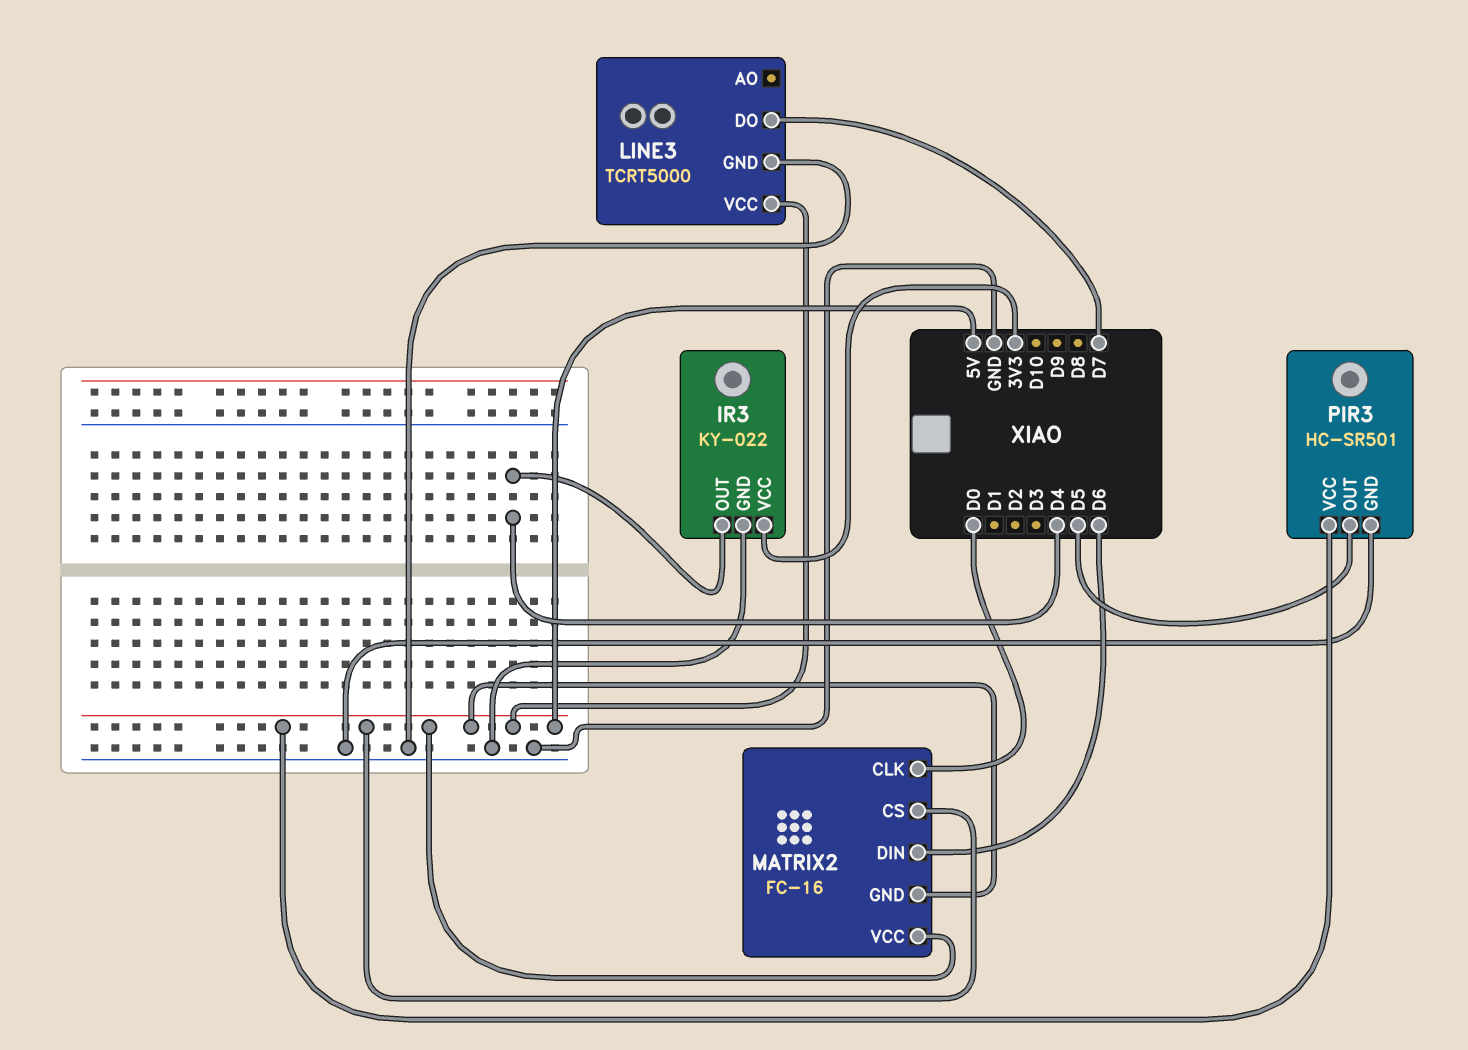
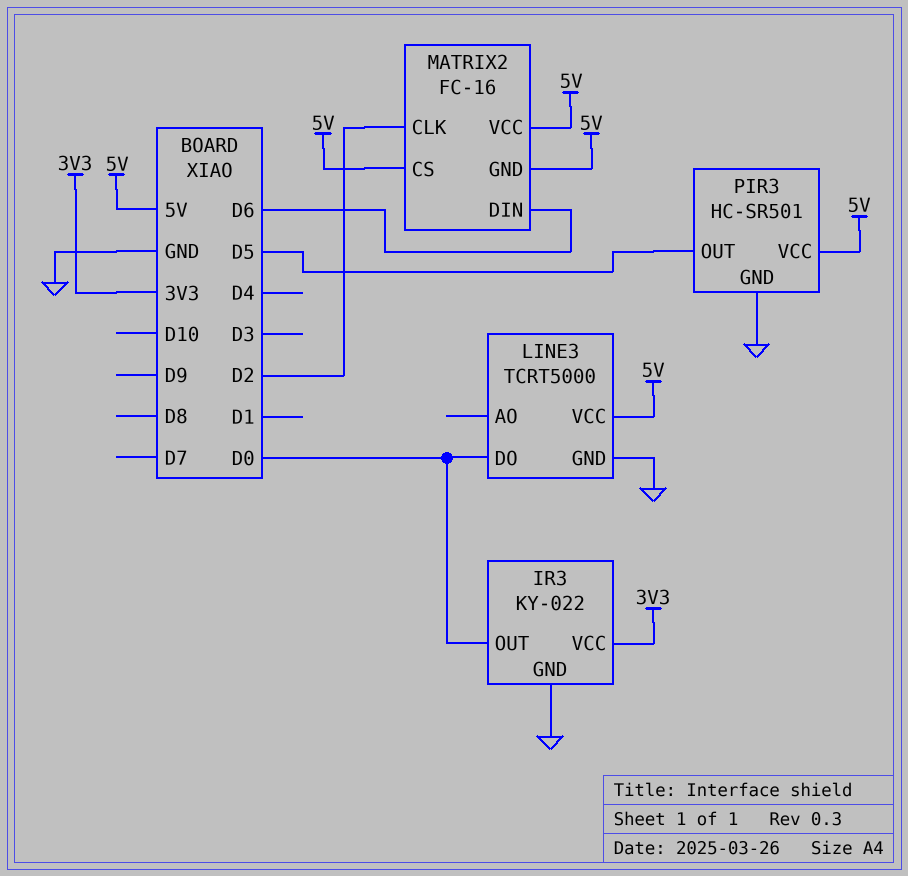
IR3 pin OUT: D4 -> D0
LINE3 pin DO: D7 -> D0
MATRIX2 pin CLK: D0 -> D2

